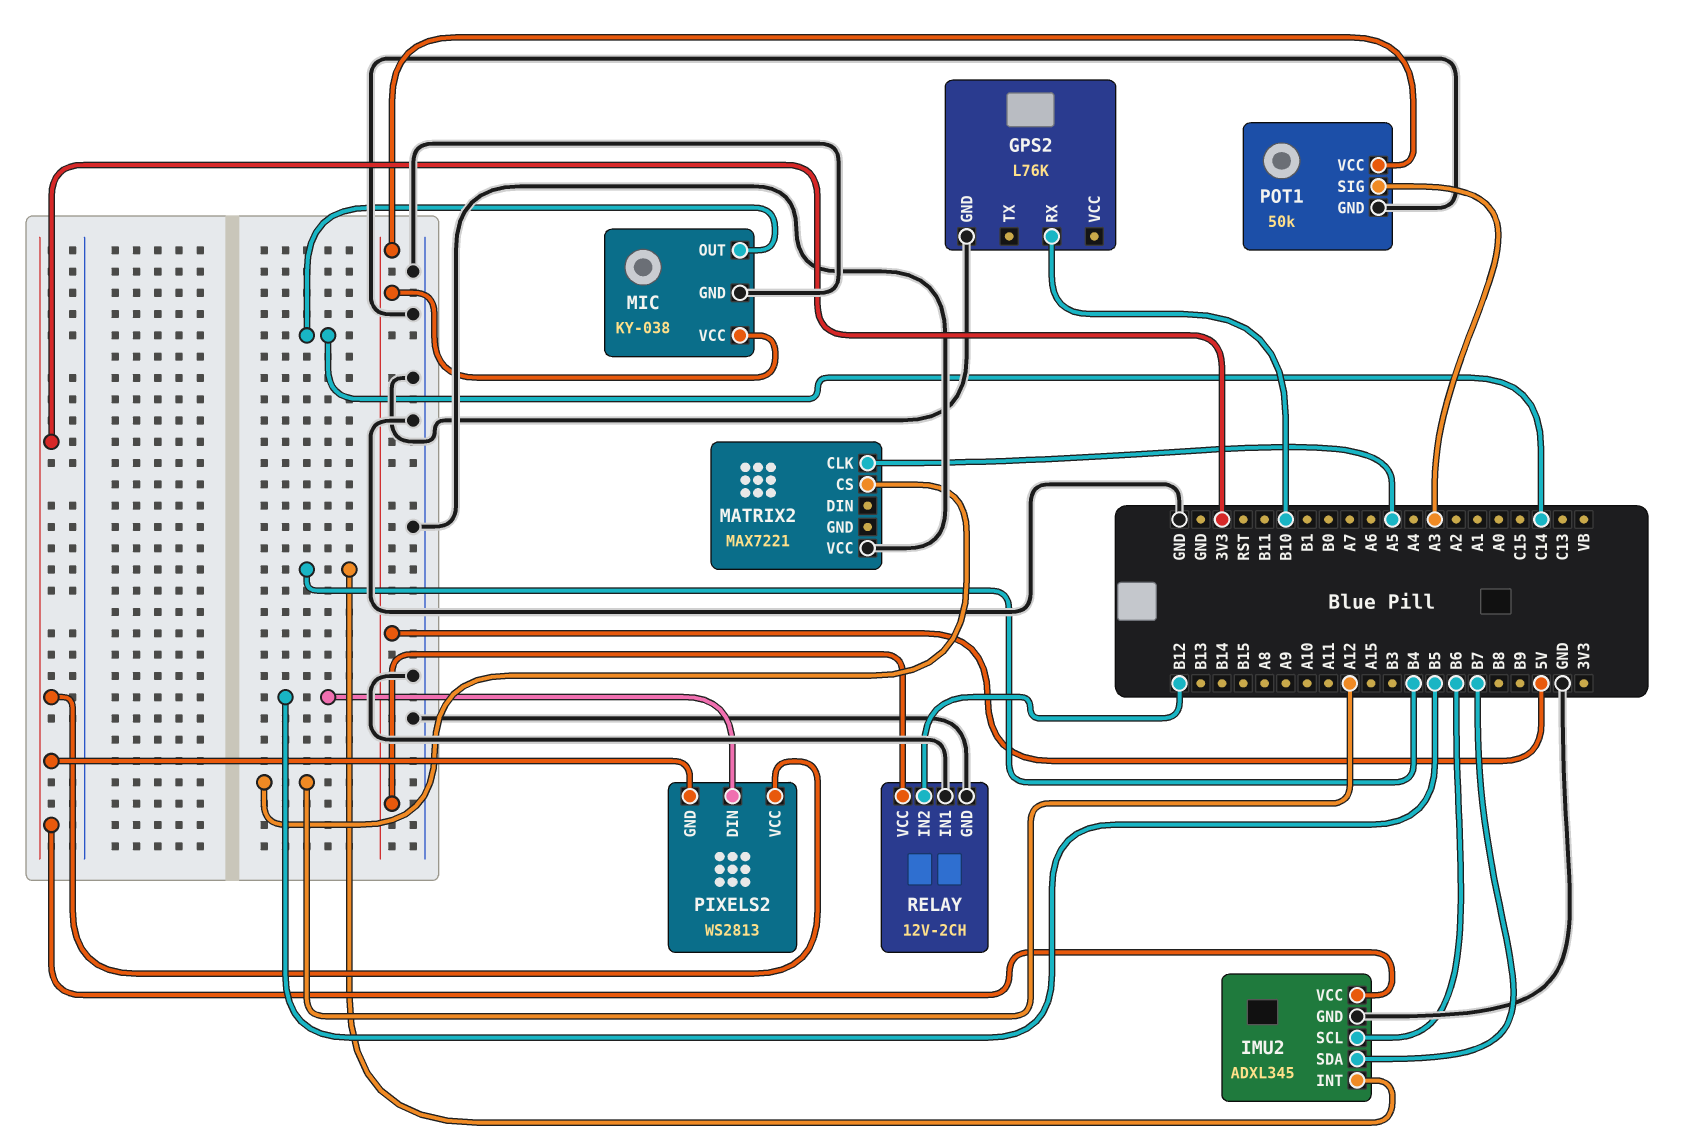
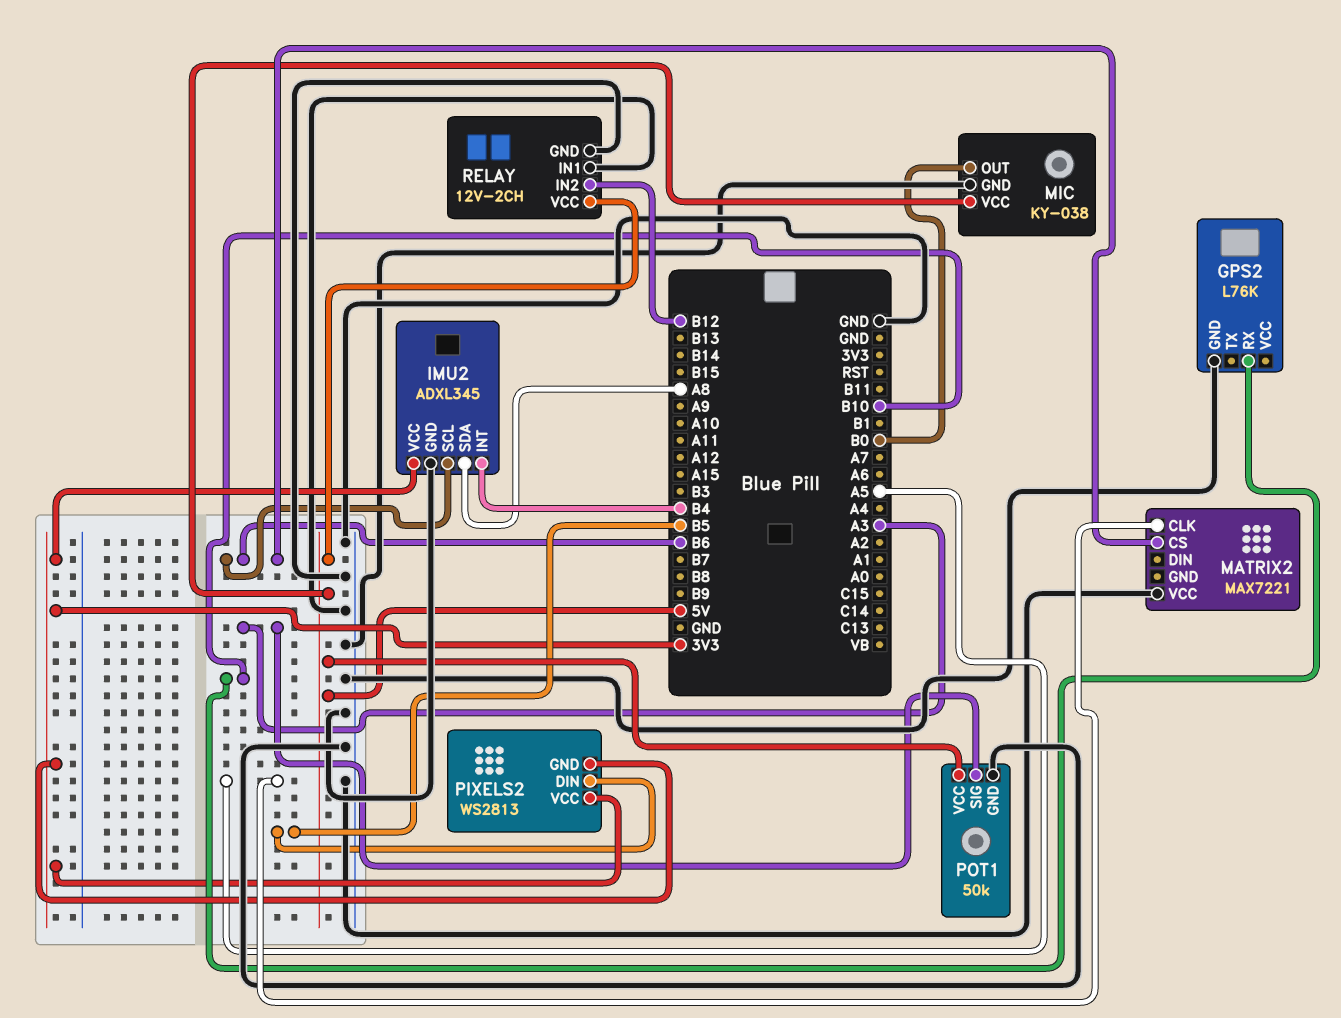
IMU2 pin SDA: B7 -> A8
MATRIX2 pin CS: A12 -> B6
MIC pin OUT: C14 -> B0

